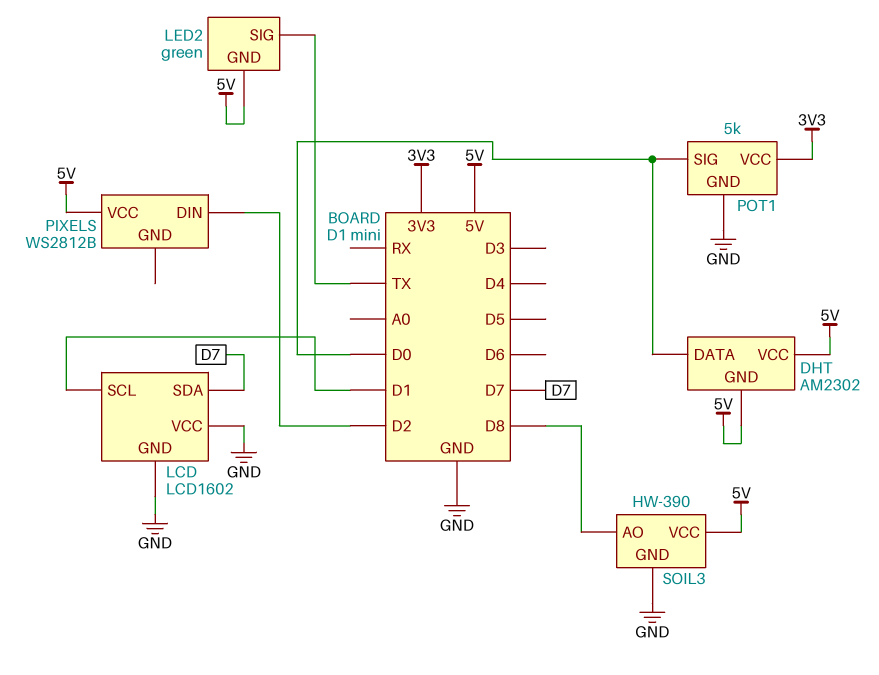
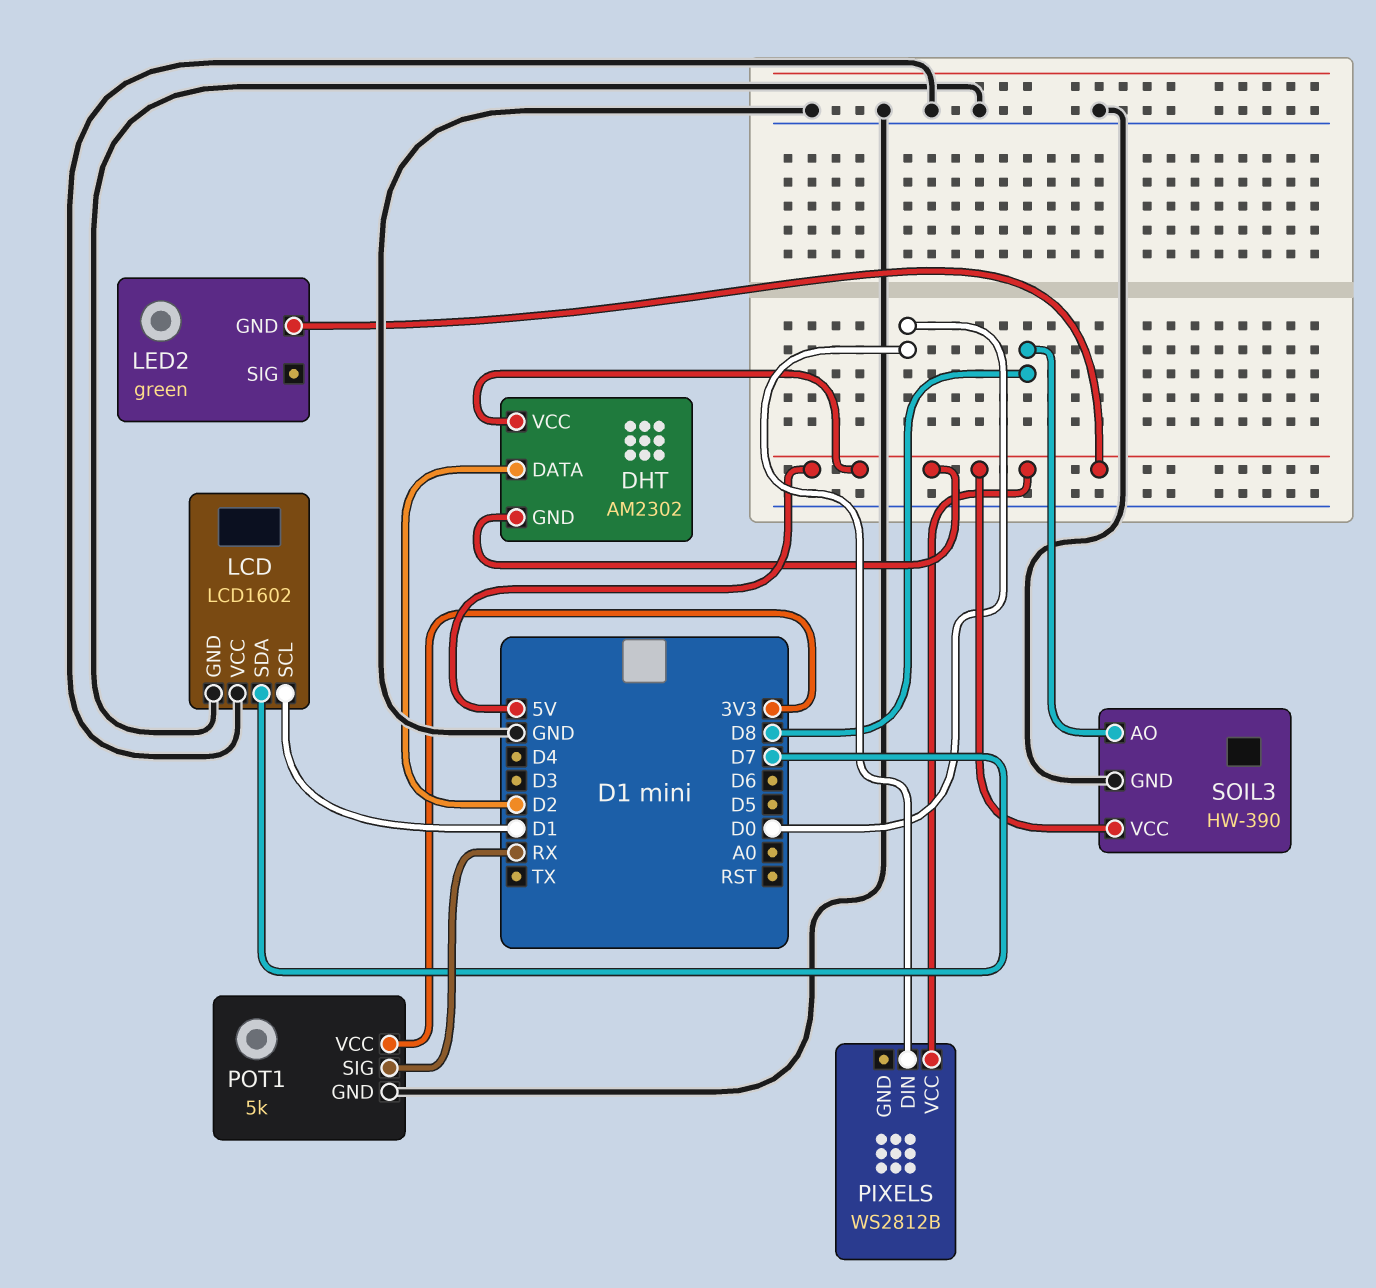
DHT pin DATA: D0 -> D2
LED2 pin SIG: TX -> none
PIXELS pin DIN: D2 -> D0
POT1 pin SIG: D0 -> RX

